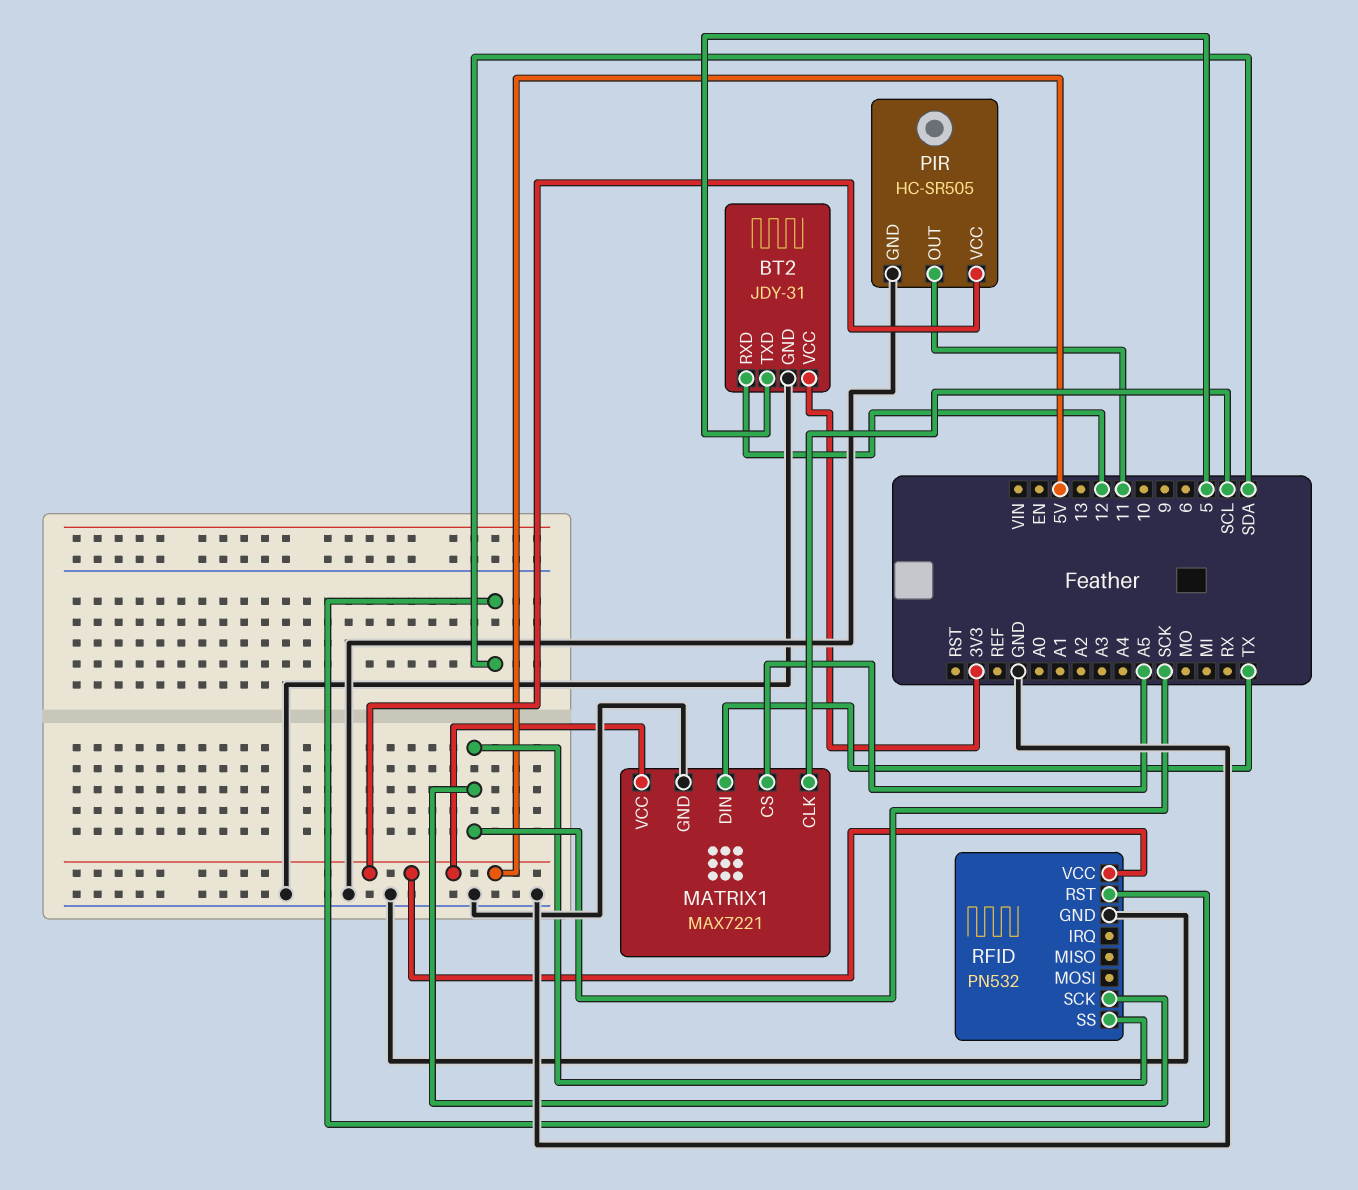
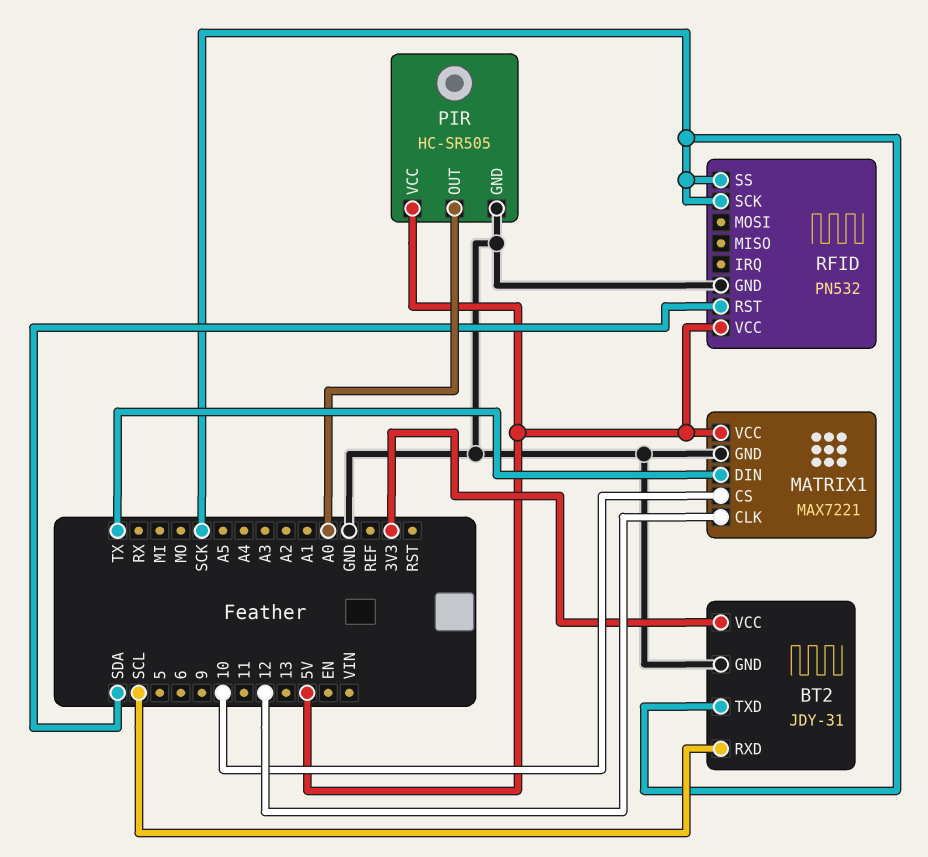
BT2 pin RXD: 12 -> SCL
BT2 pin TXD: 5 -> SCK
MATRIX1 pin CLK: SCL -> 12
MATRIX1 pin CS: A5 -> 10
PIR pin OUT: 11 -> A0

